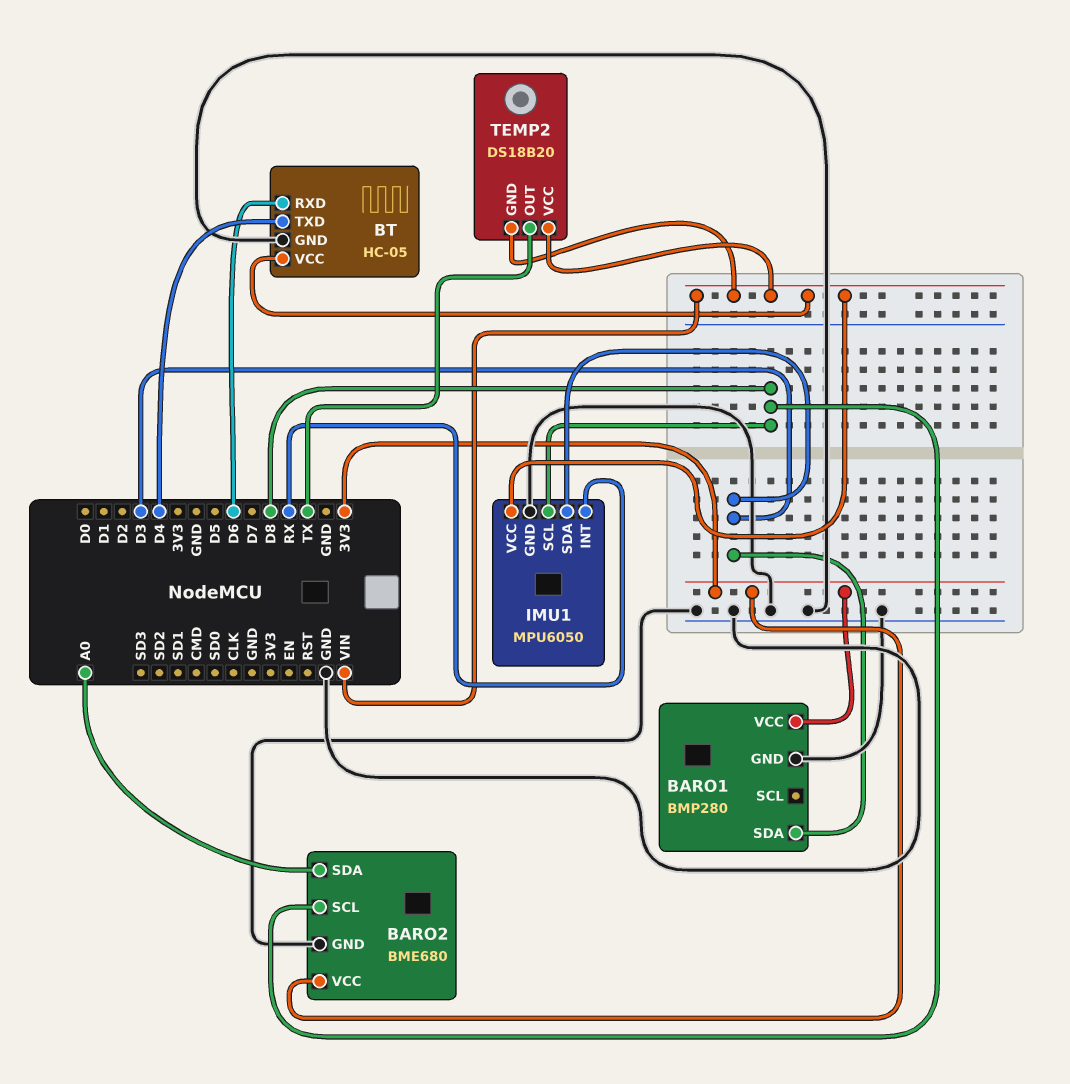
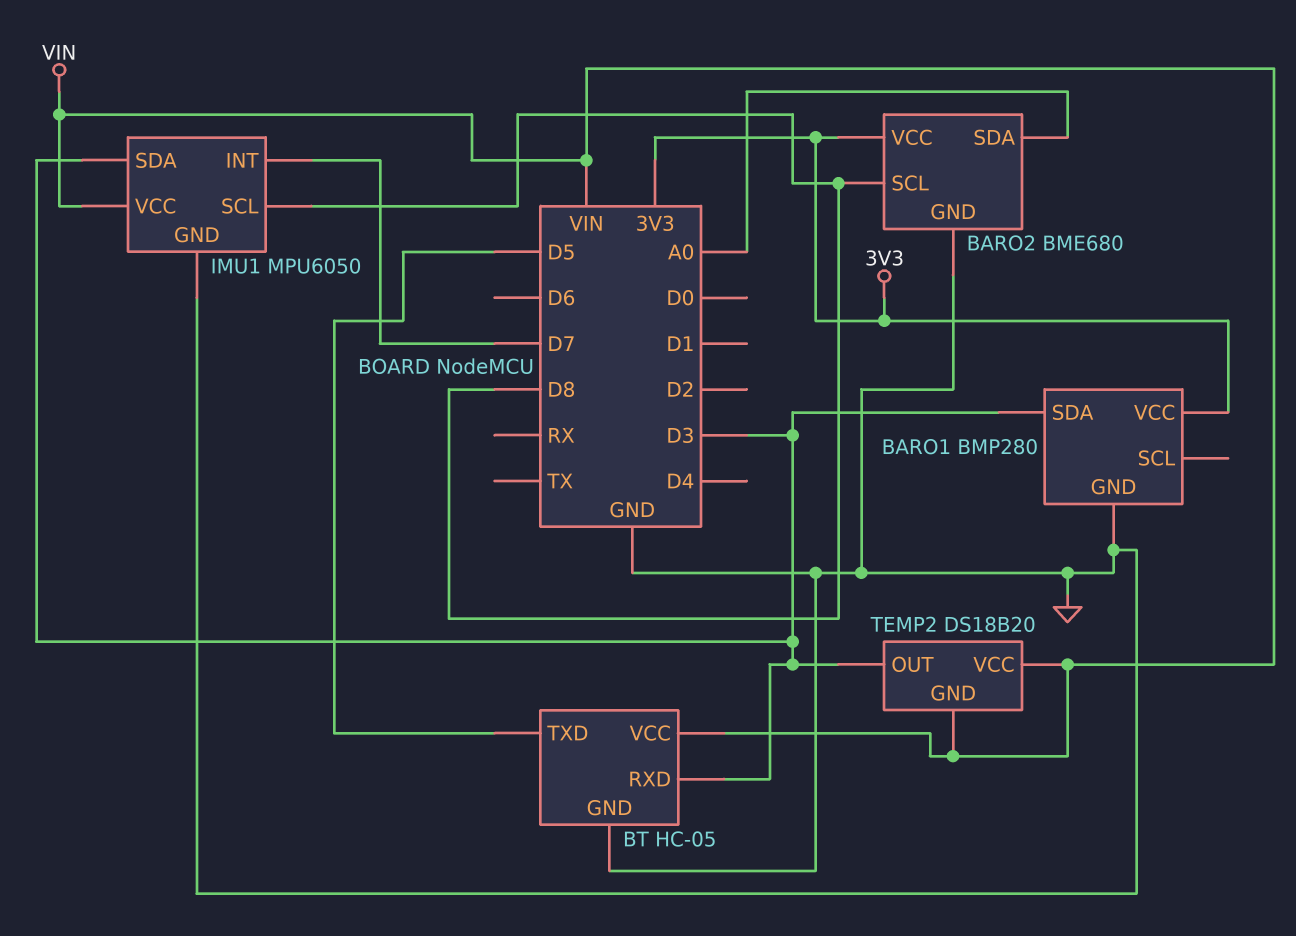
BT pin RXD: D6 -> D3
BT pin TXD: D4 -> D5
IMU1 pin INT: RX -> D7
TEMP2 pin OUT: TX -> D3

